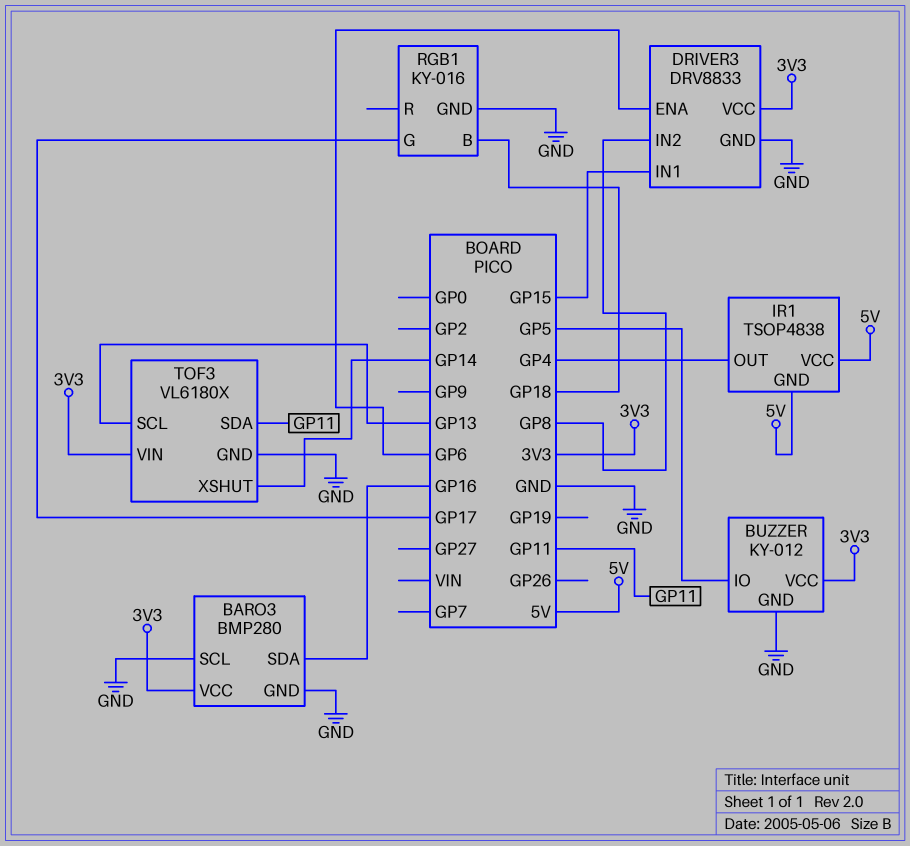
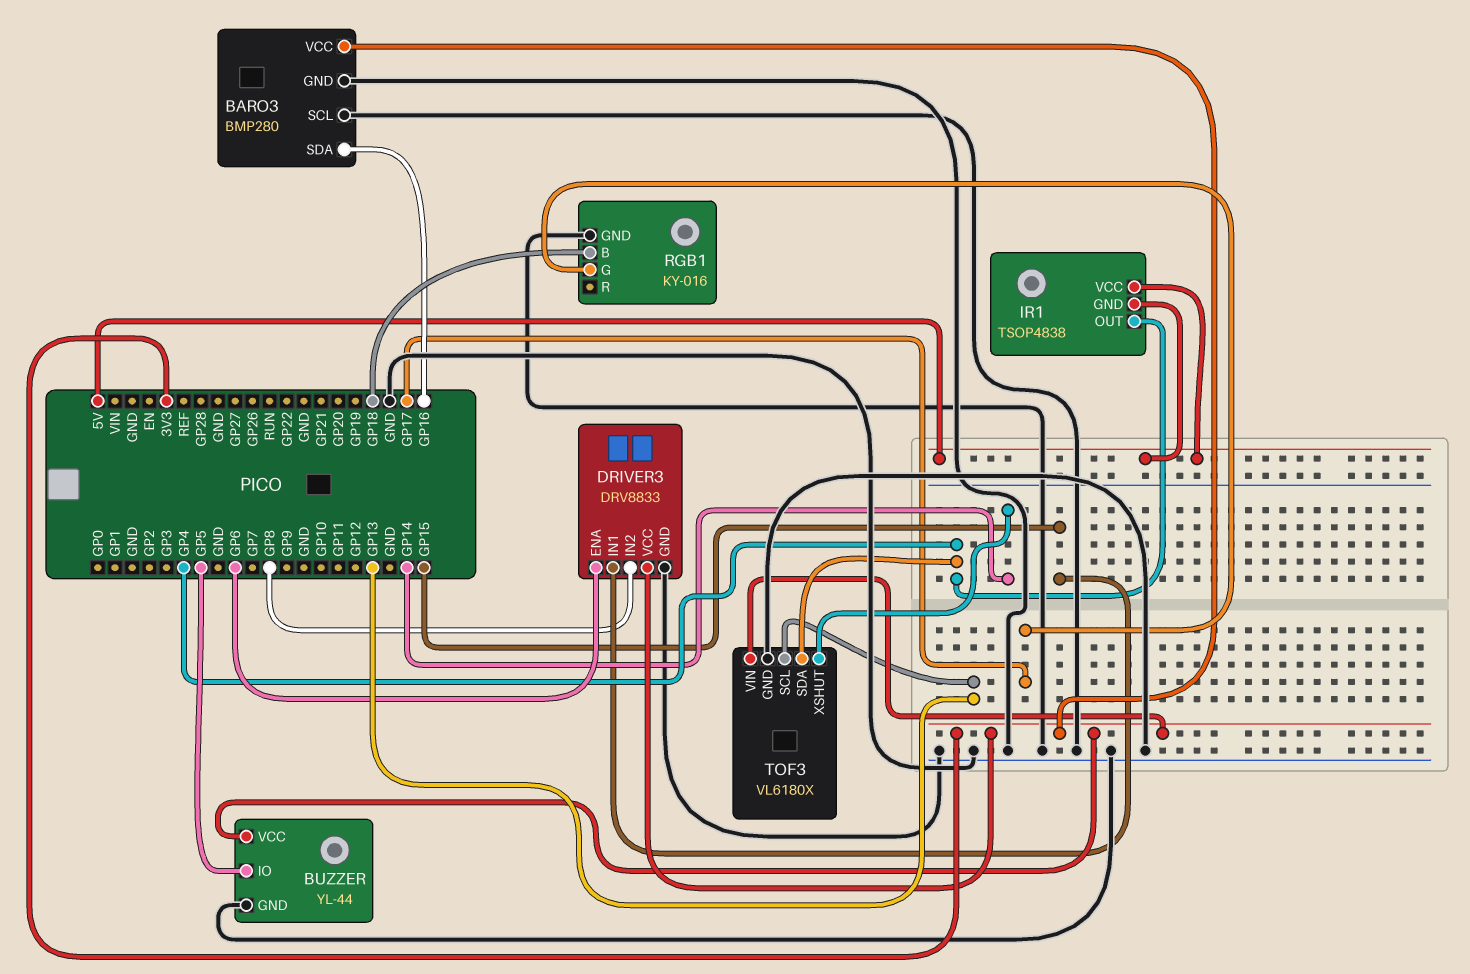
BUZZER: KY-012 -> YL-44
TOF3 pin SDA: GP11 -> GP4

